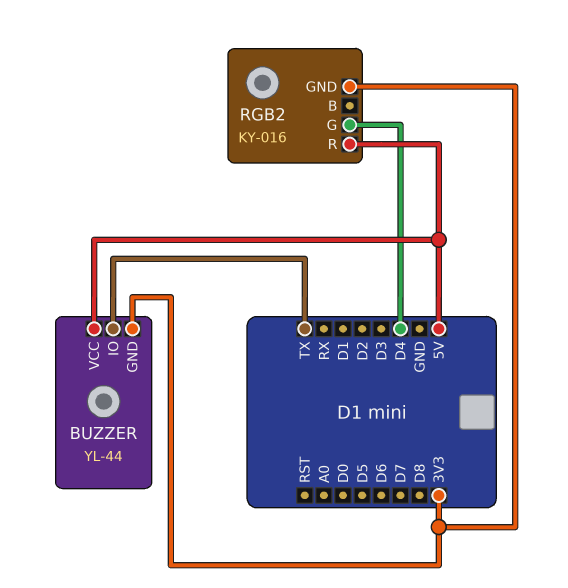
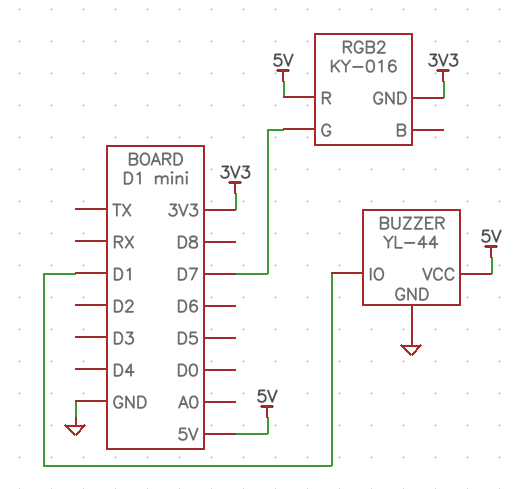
BUZZER pin GND: 3V3 -> GND
BUZZER pin IO: TX -> D1
RGB2 pin G: D4 -> D7

